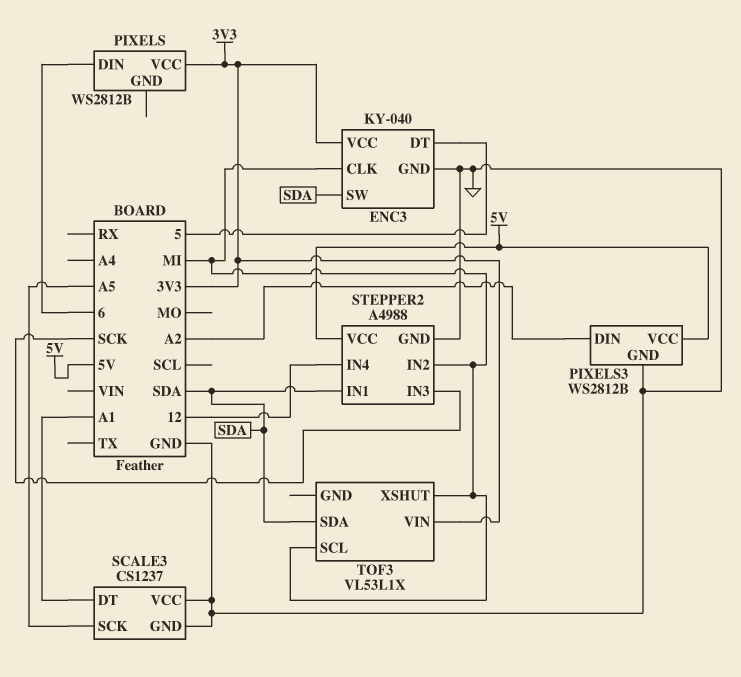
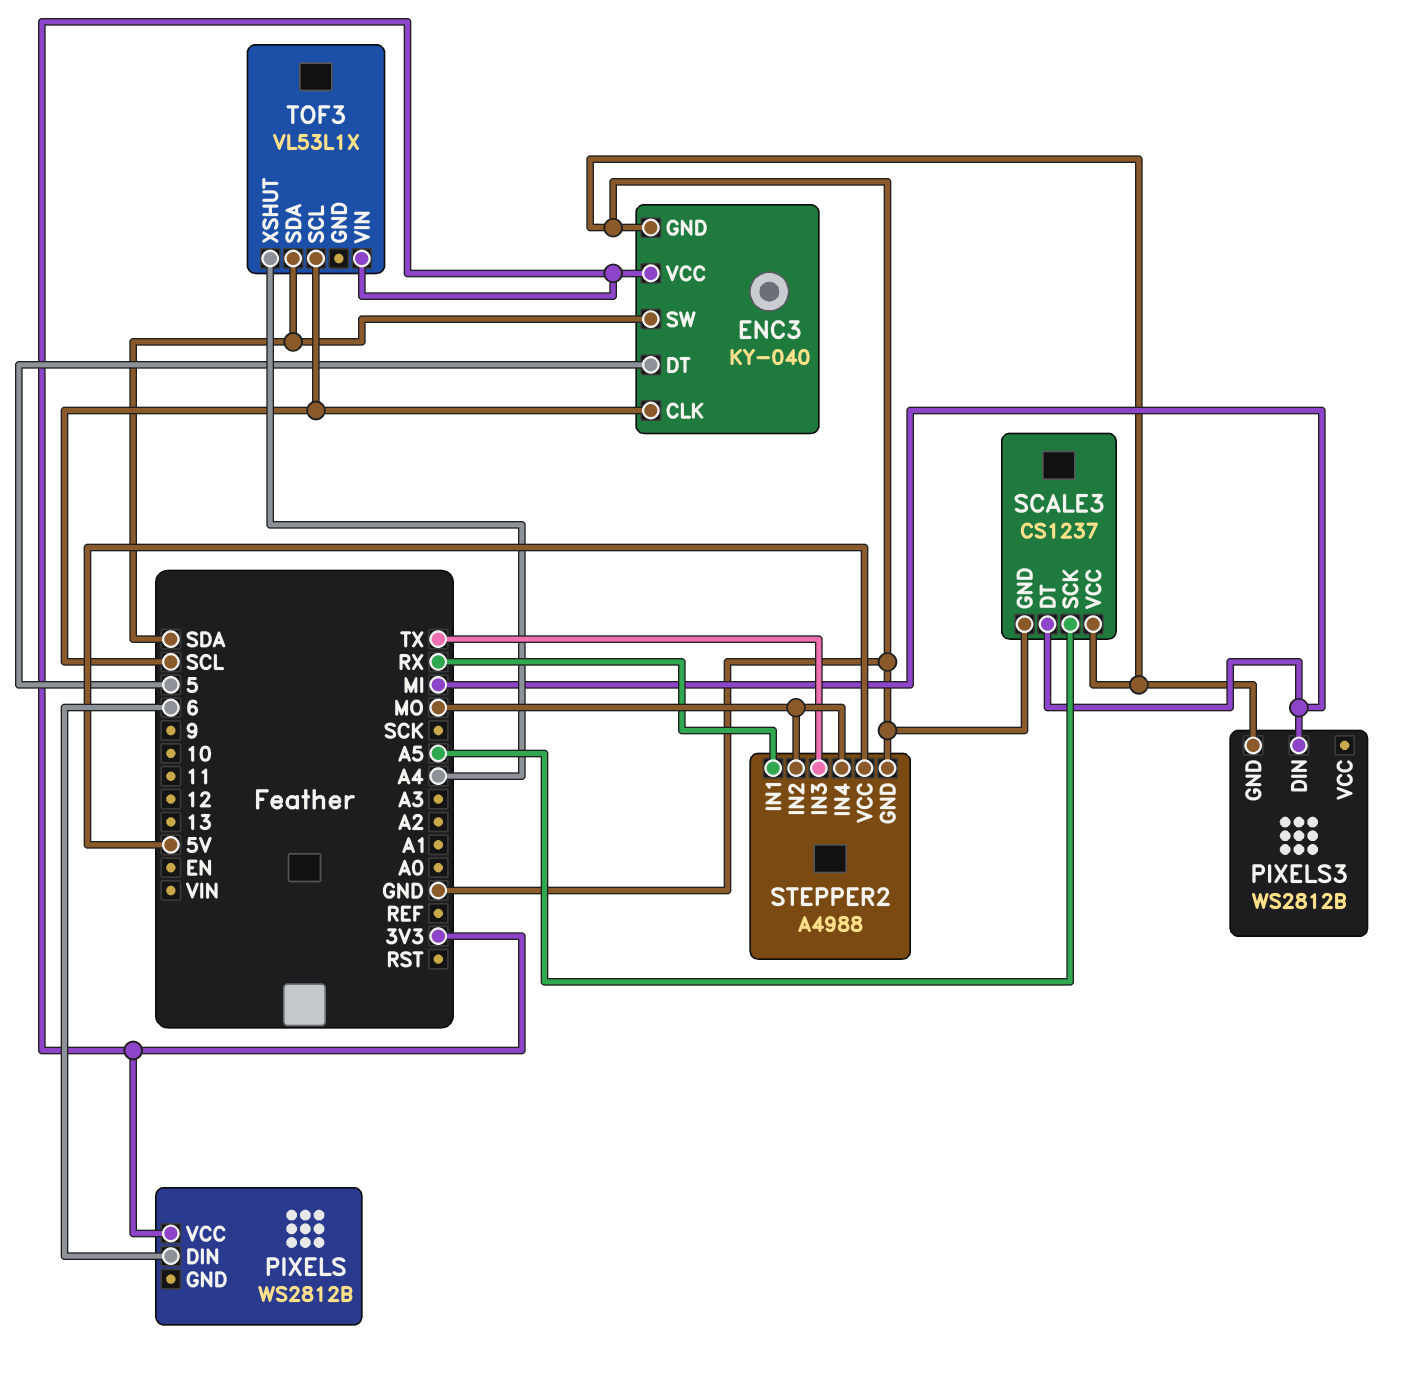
ENC3 pin CLK: MI -> SCL
PIXELS3 pin DIN: A2 -> MI
PIXELS3 pin VCC: 5V -> none
SCALE3 pin DT: A1 -> MI
STEPPER2 pin IN1: SDA -> RX
STEPPER2 pin IN2: MI -> MO
STEPPER2 pin IN3: SCK -> TX
STEPPER2 pin IN4: 12 -> MO
TOF3 pin SCL: MI -> SCL
TOF3 pin XSHUT: MI -> A4

